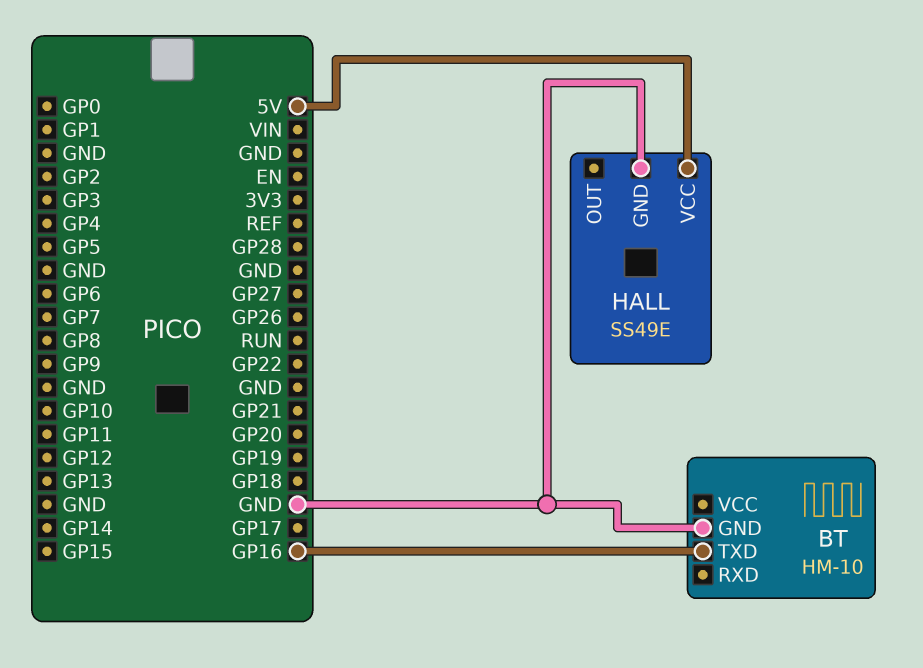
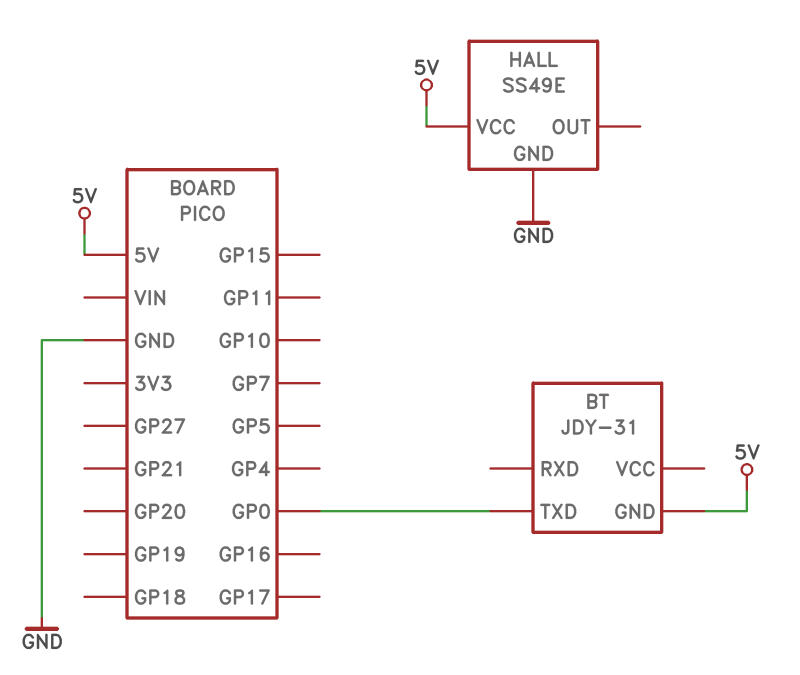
BT: HM-10 -> JDY-31
BT pin GND: GND -> 5V
BT pin TXD: GP16 -> GP0

